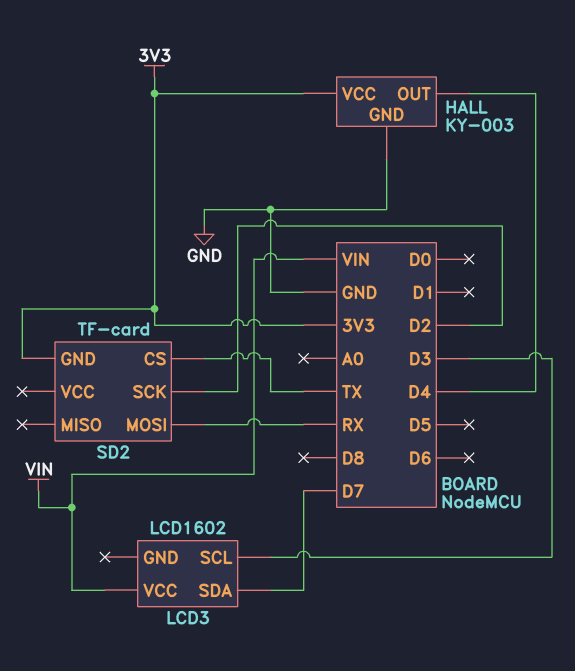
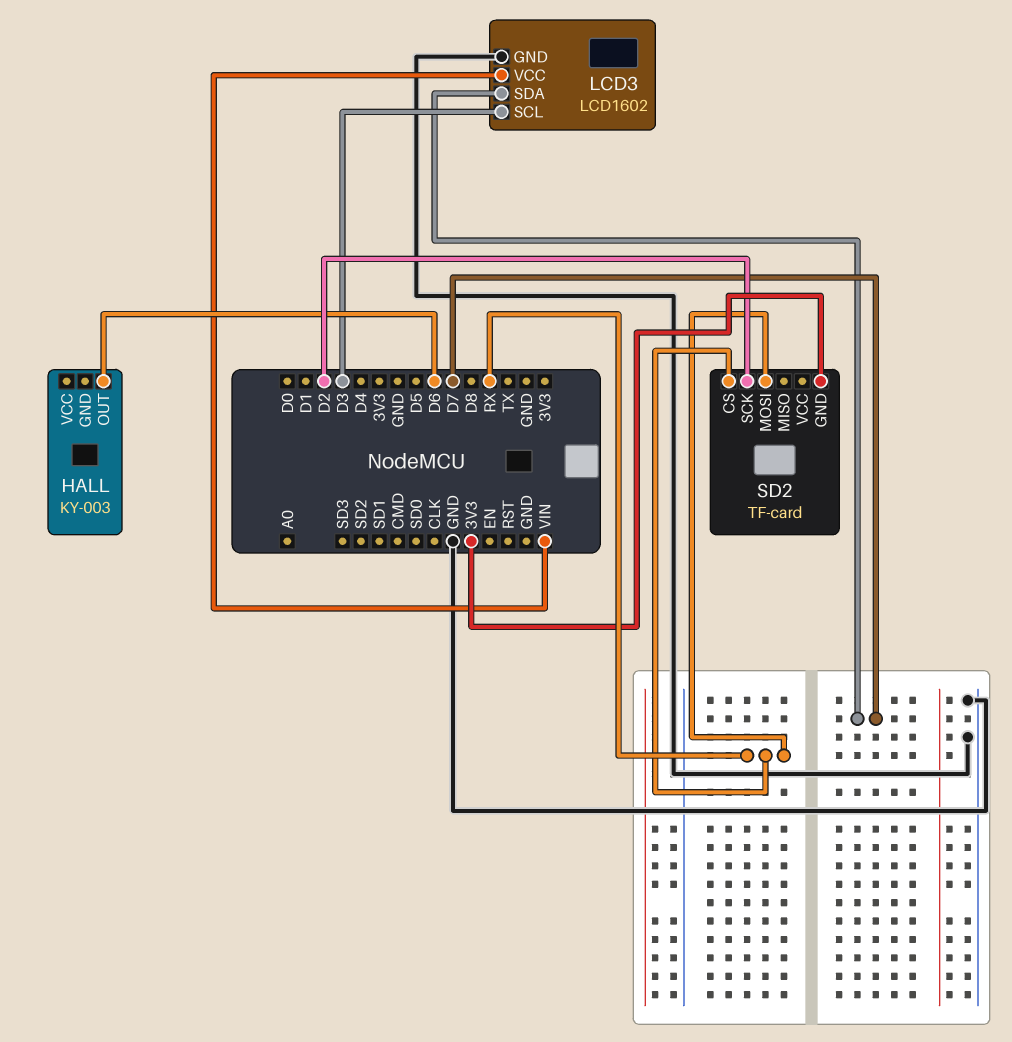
HALL pin GND: GND -> none
HALL pin OUT: D4 -> D6
HALL pin VCC: 3V3 -> none
LCD3 pin GND: none -> GND
SD2 pin CS: TX -> RX

